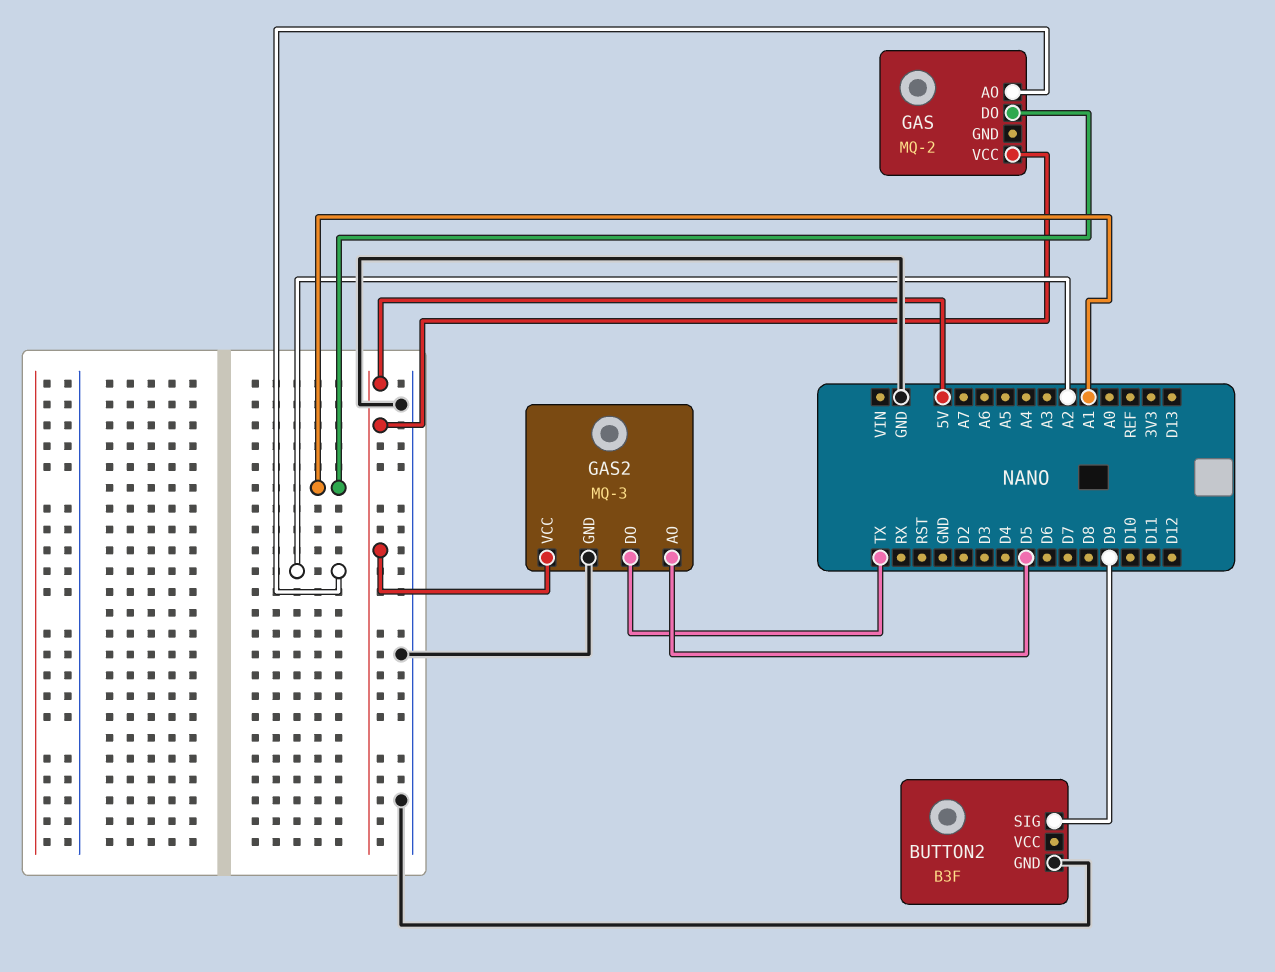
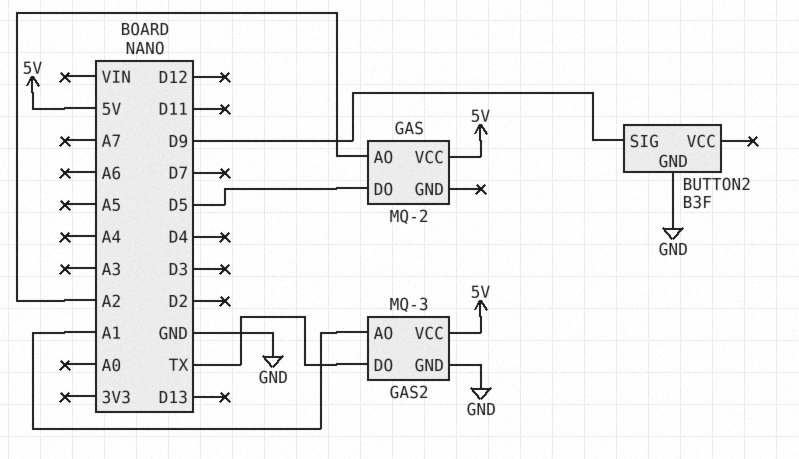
GAS pin DO: A1 -> D5
GAS2 pin AO: D5 -> A1

